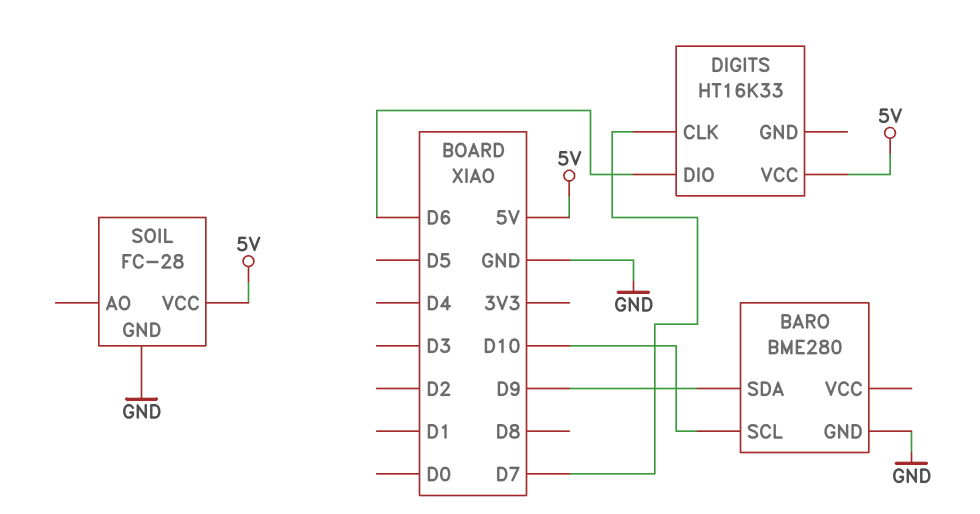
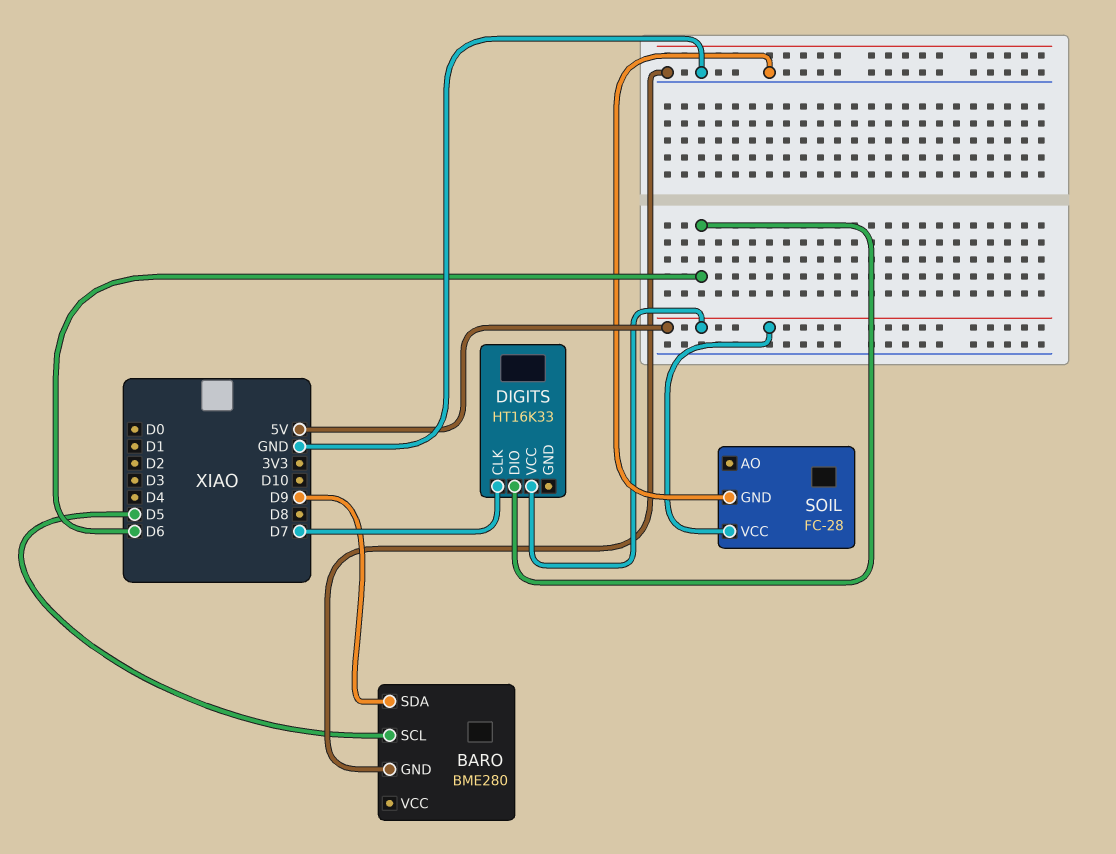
BARO pin SCL: D10 -> D5

